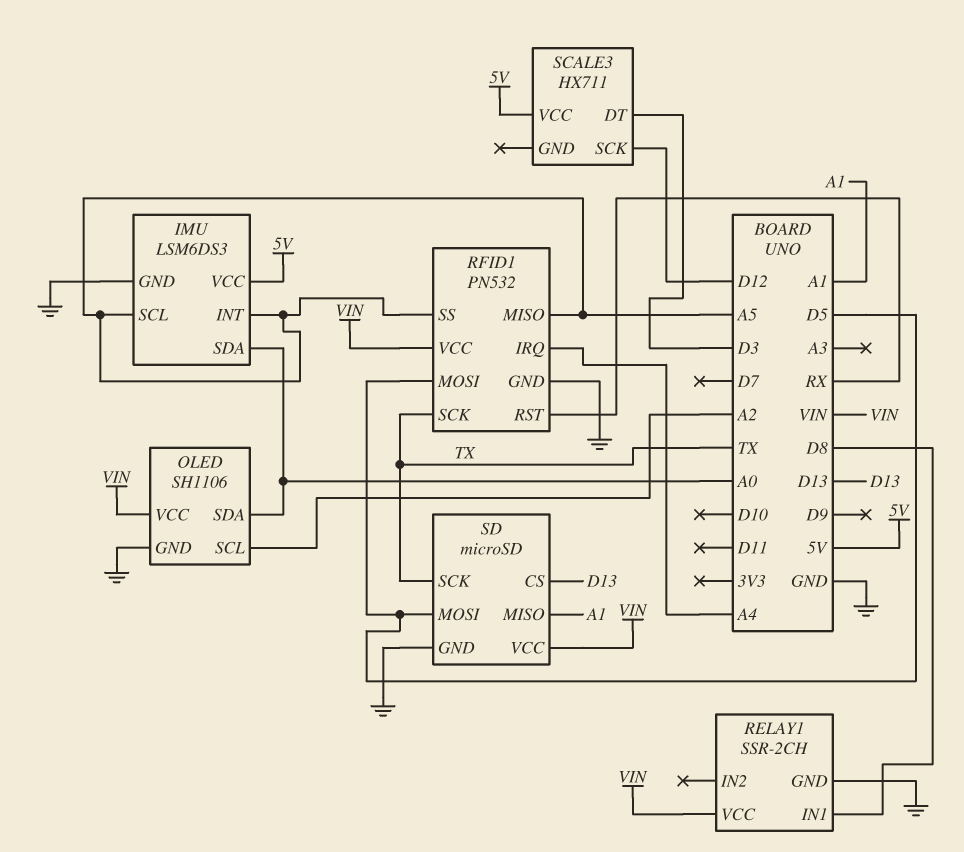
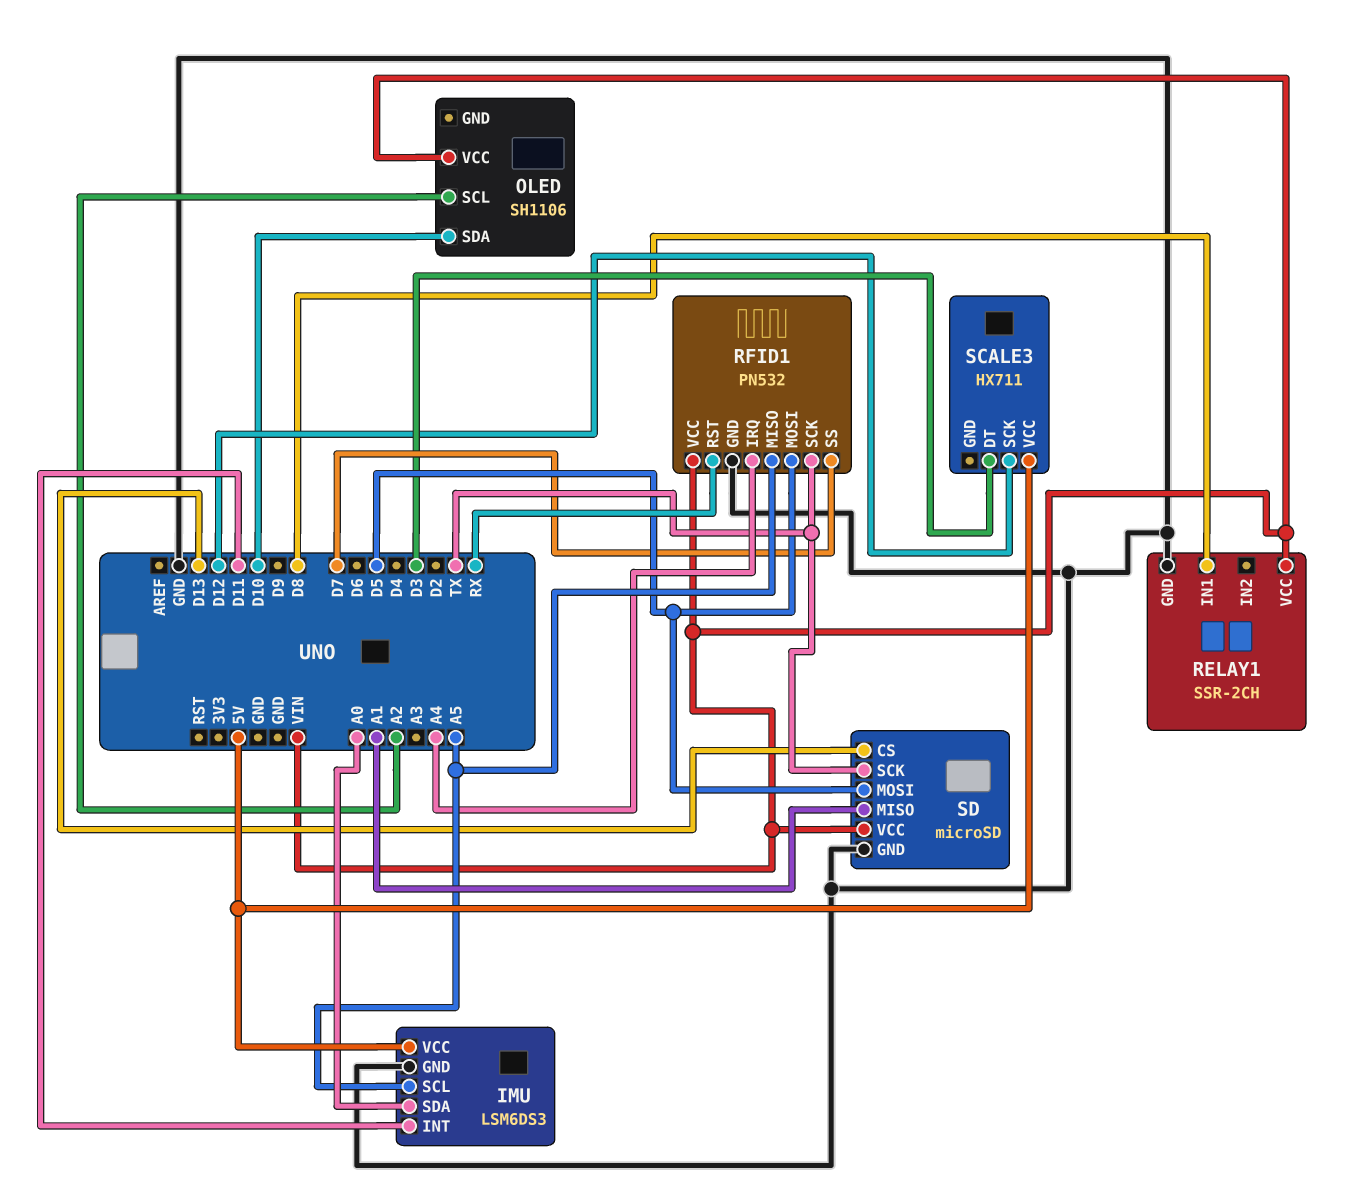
IMU pin INT: A5 -> D11
OLED pin GND: GND -> none
OLED pin SDA: A0 -> D10
RFID1 pin SS: A5 -> D7

